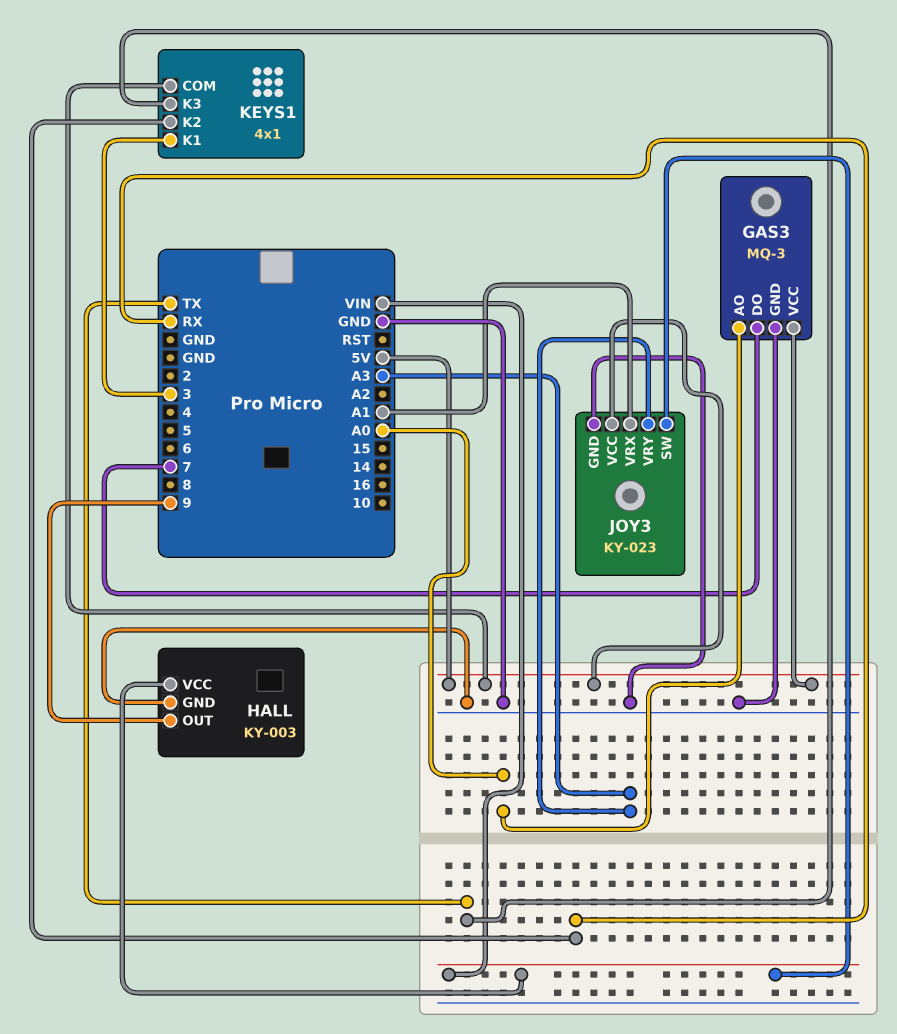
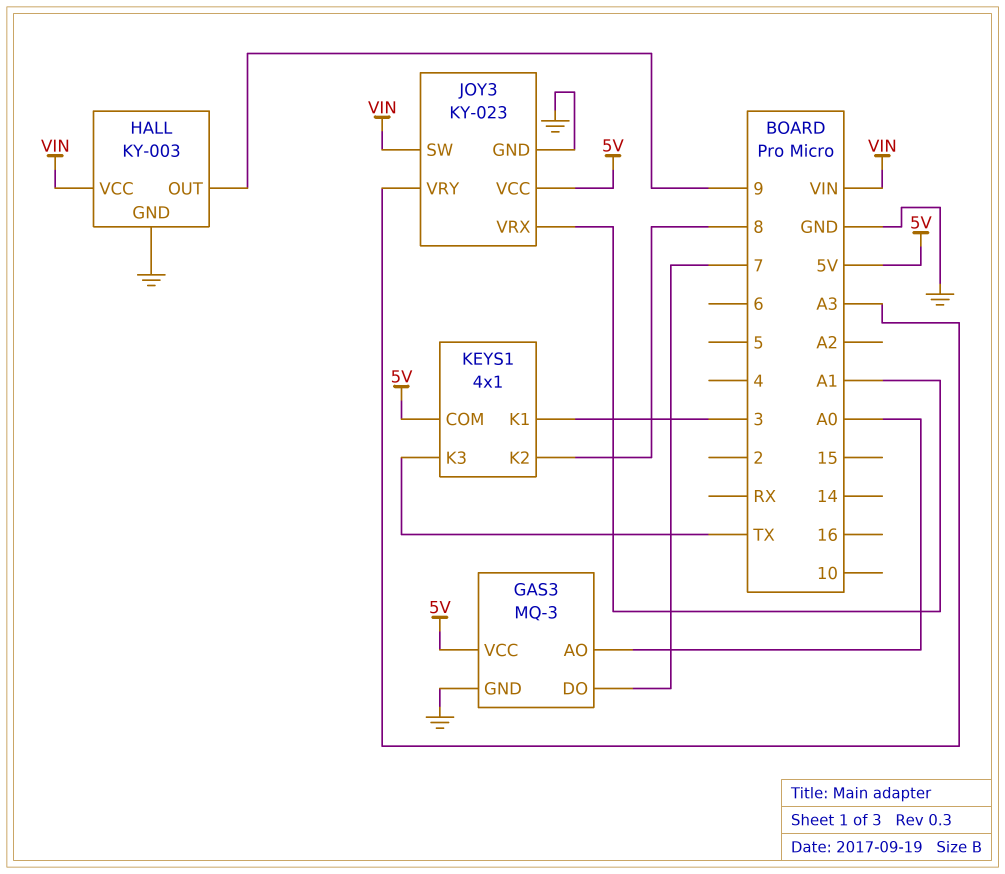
KEYS1 pin K2: RX -> 8

